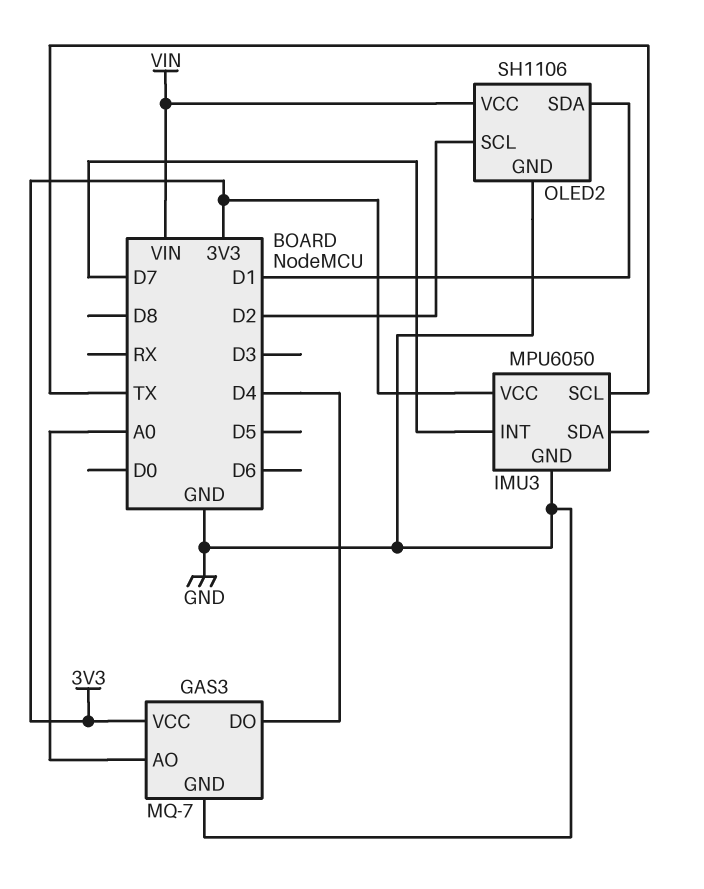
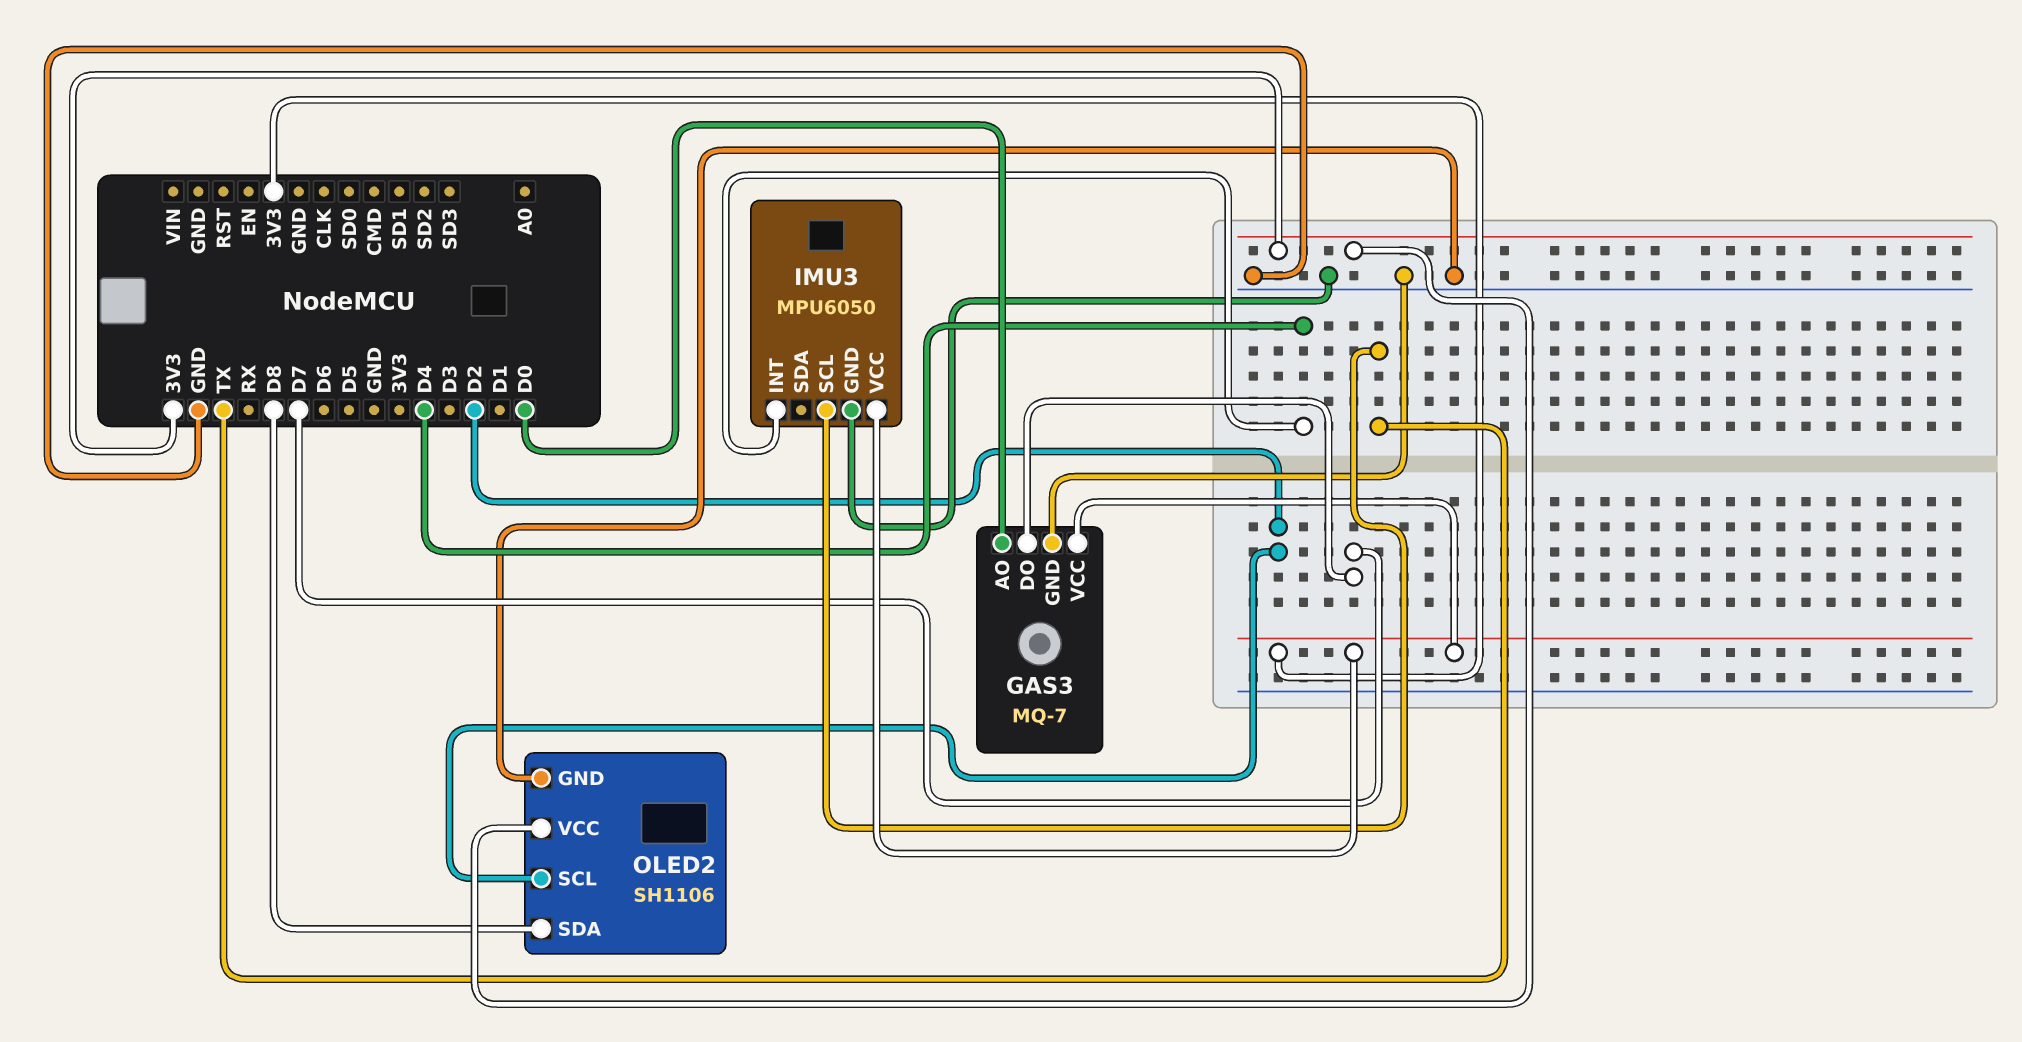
GAS3 pin AO: A0 -> D0
GAS3 pin DO: D4 -> D7
IMU3 pin INT: D7 -> D4
OLED2 pin SDA: D1 -> D8
OLED2 pin VCC: VIN -> 3V3

